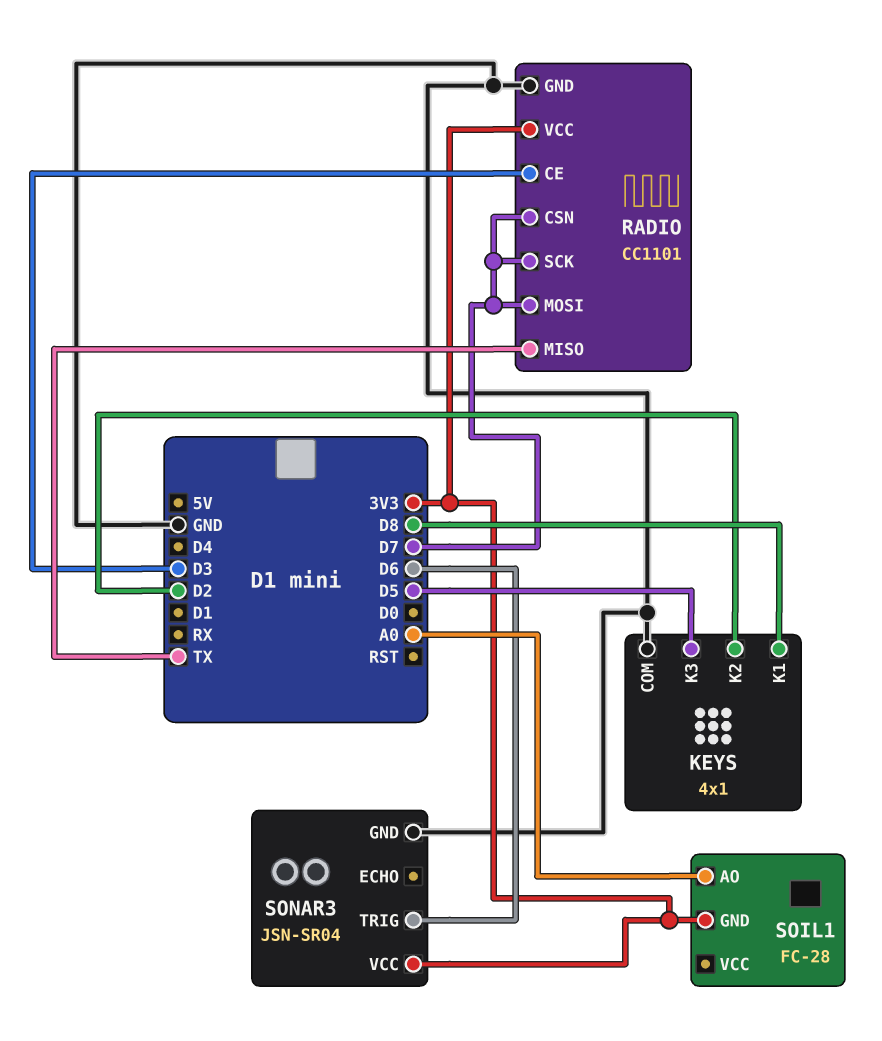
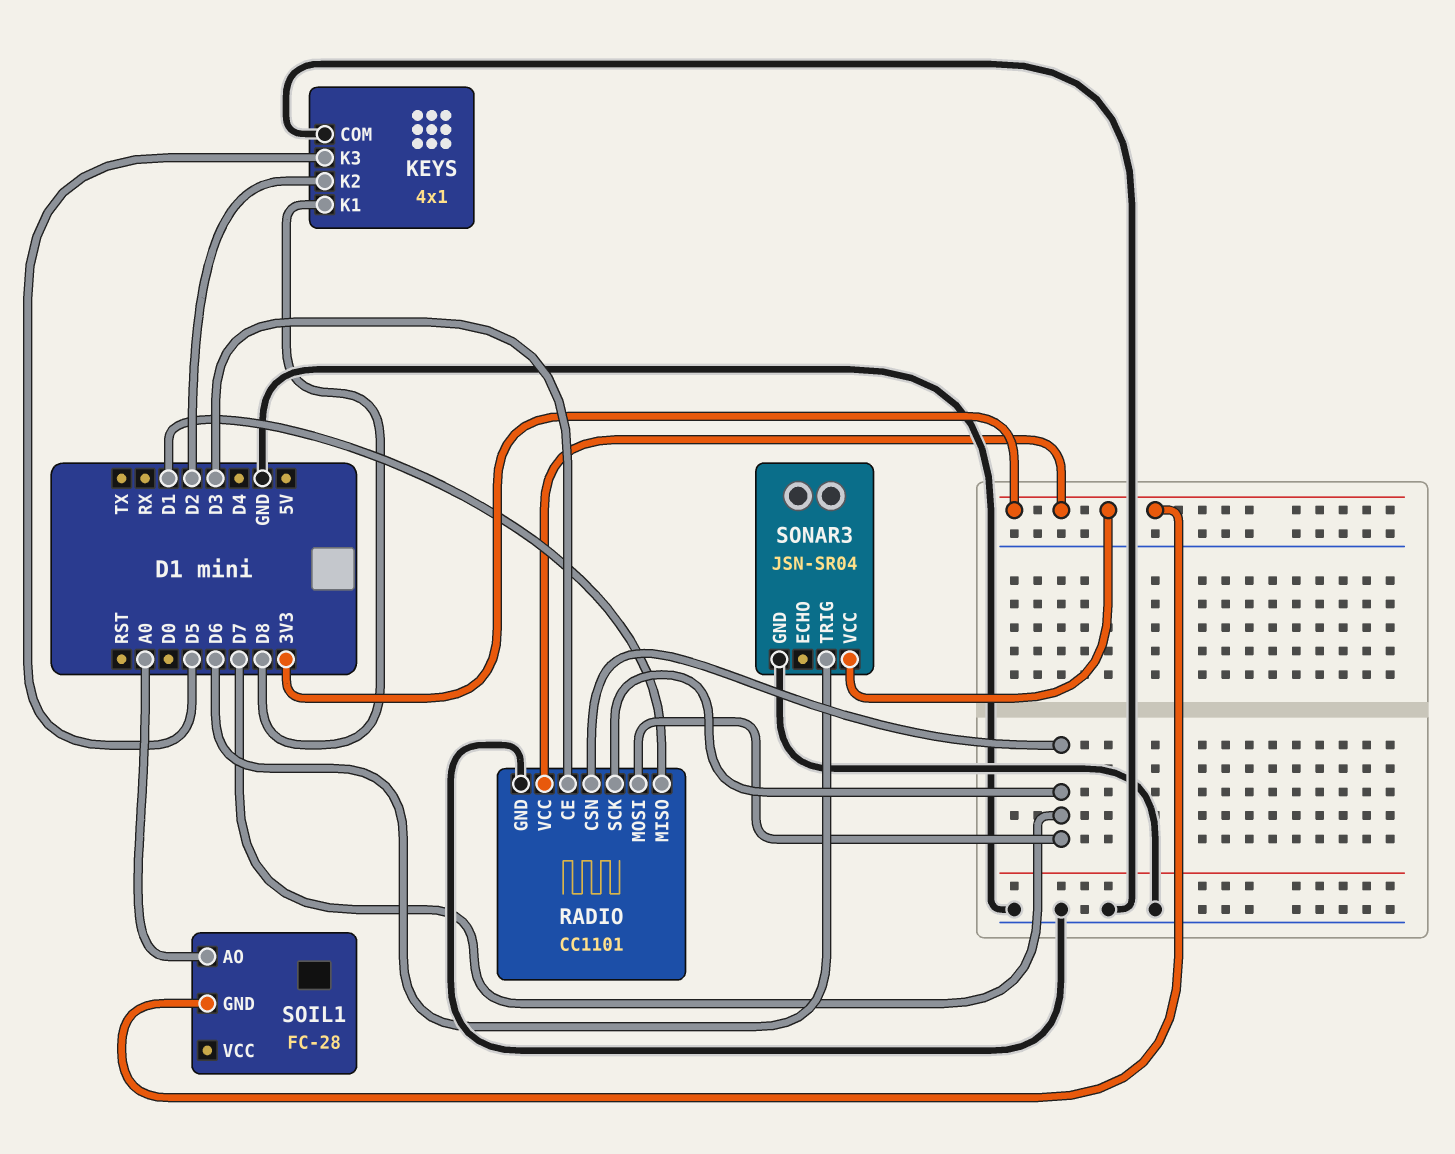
RADIO pin MISO: TX -> D1

